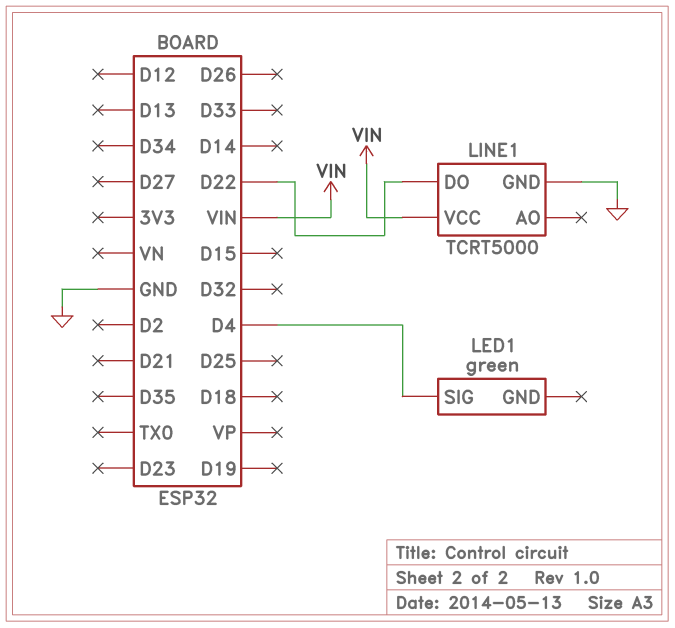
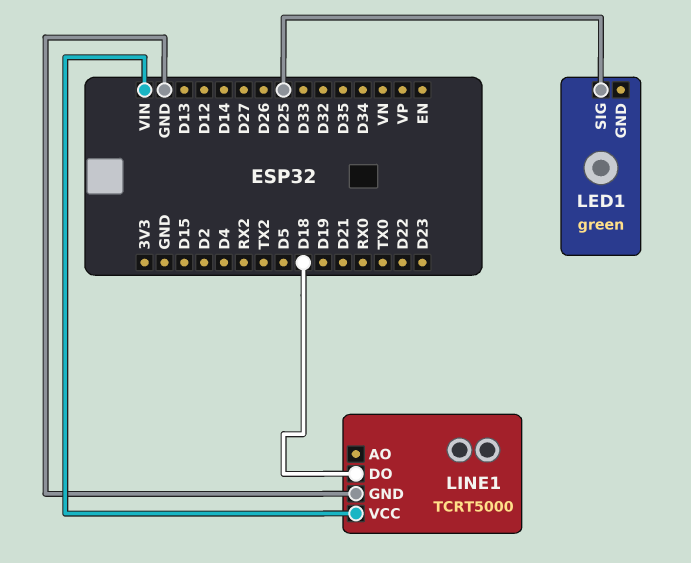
LED1 pin SIG: D4 -> D25
LINE1 pin DO: D22 -> D18

